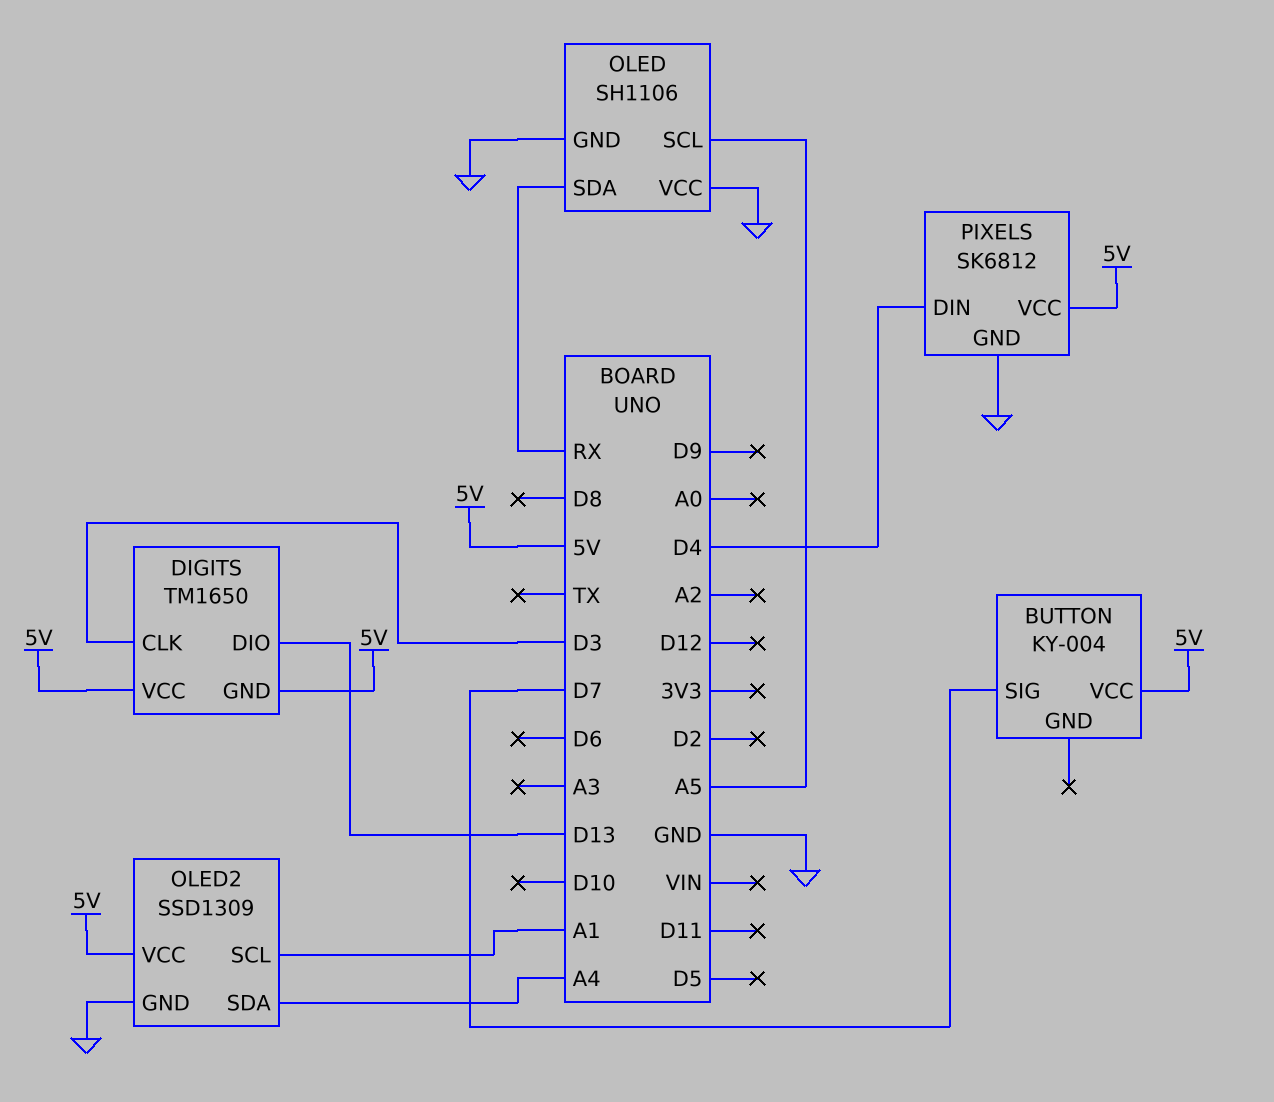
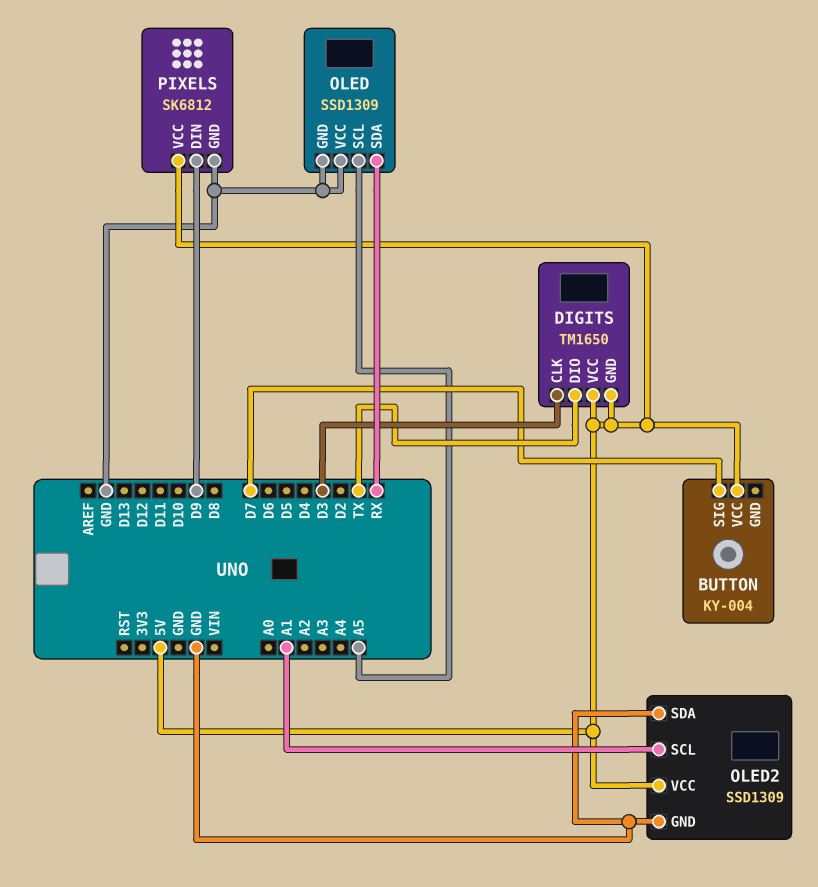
DIGITS pin DIO: D13 -> TX
OLED: SH1106 -> SSD1309
OLED2 pin SDA: A4 -> GND
PIXELS pin DIN: D4 -> D9

